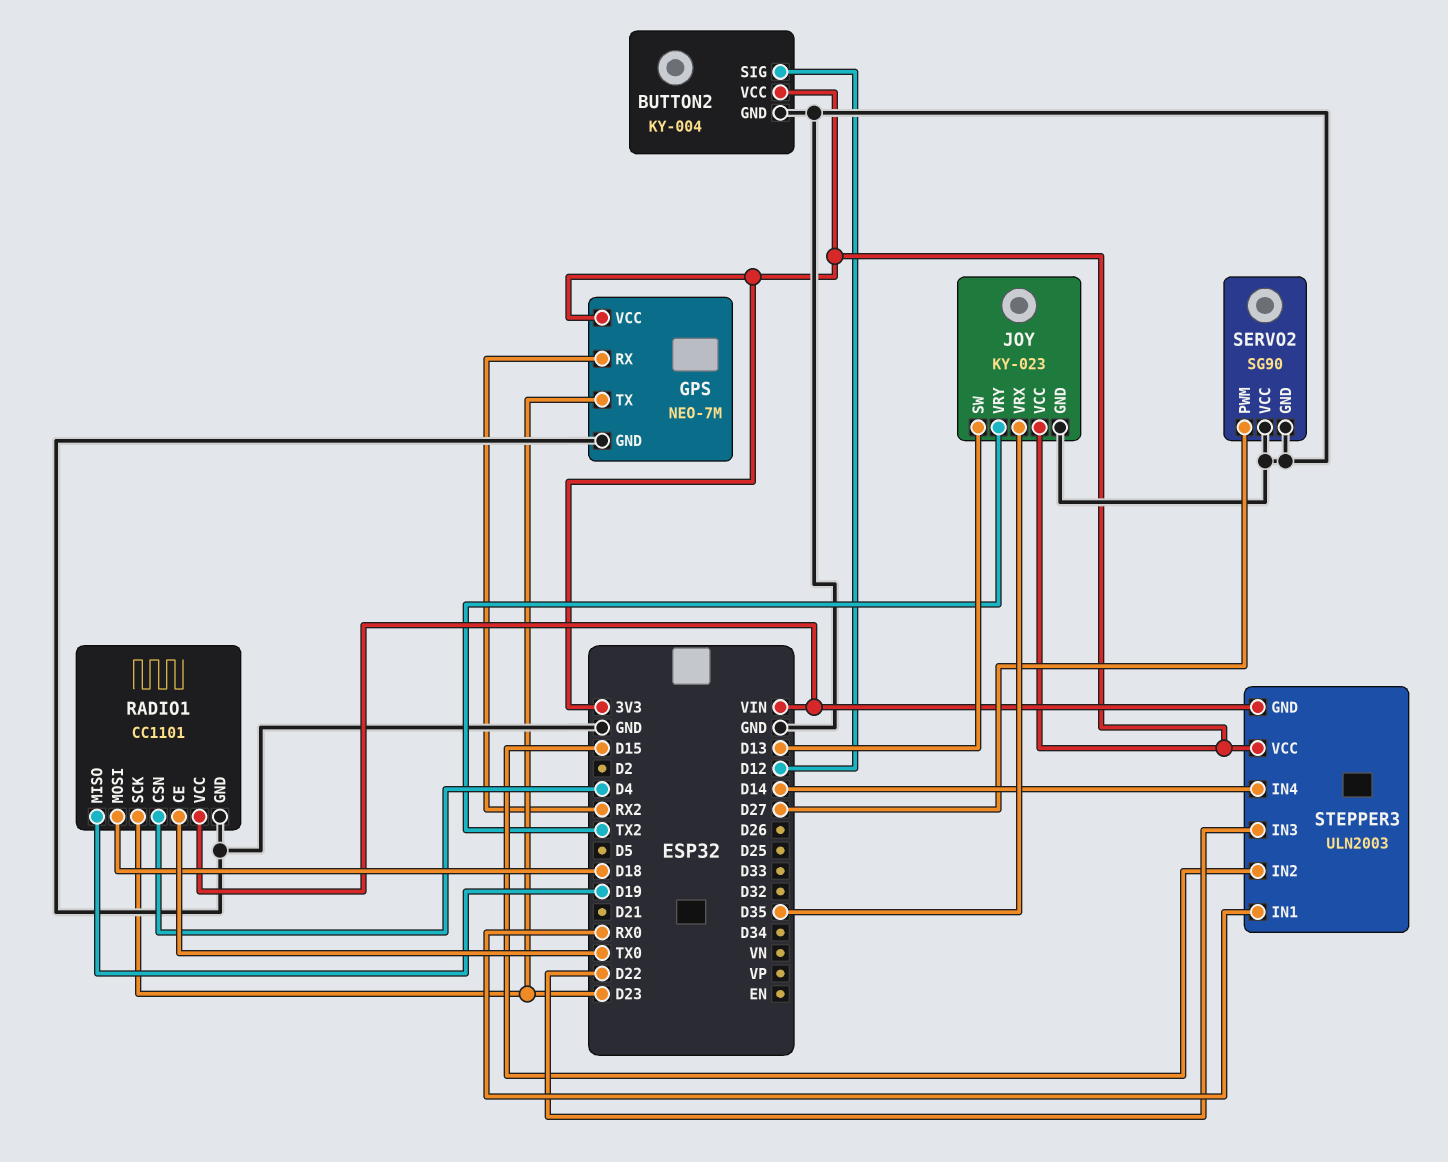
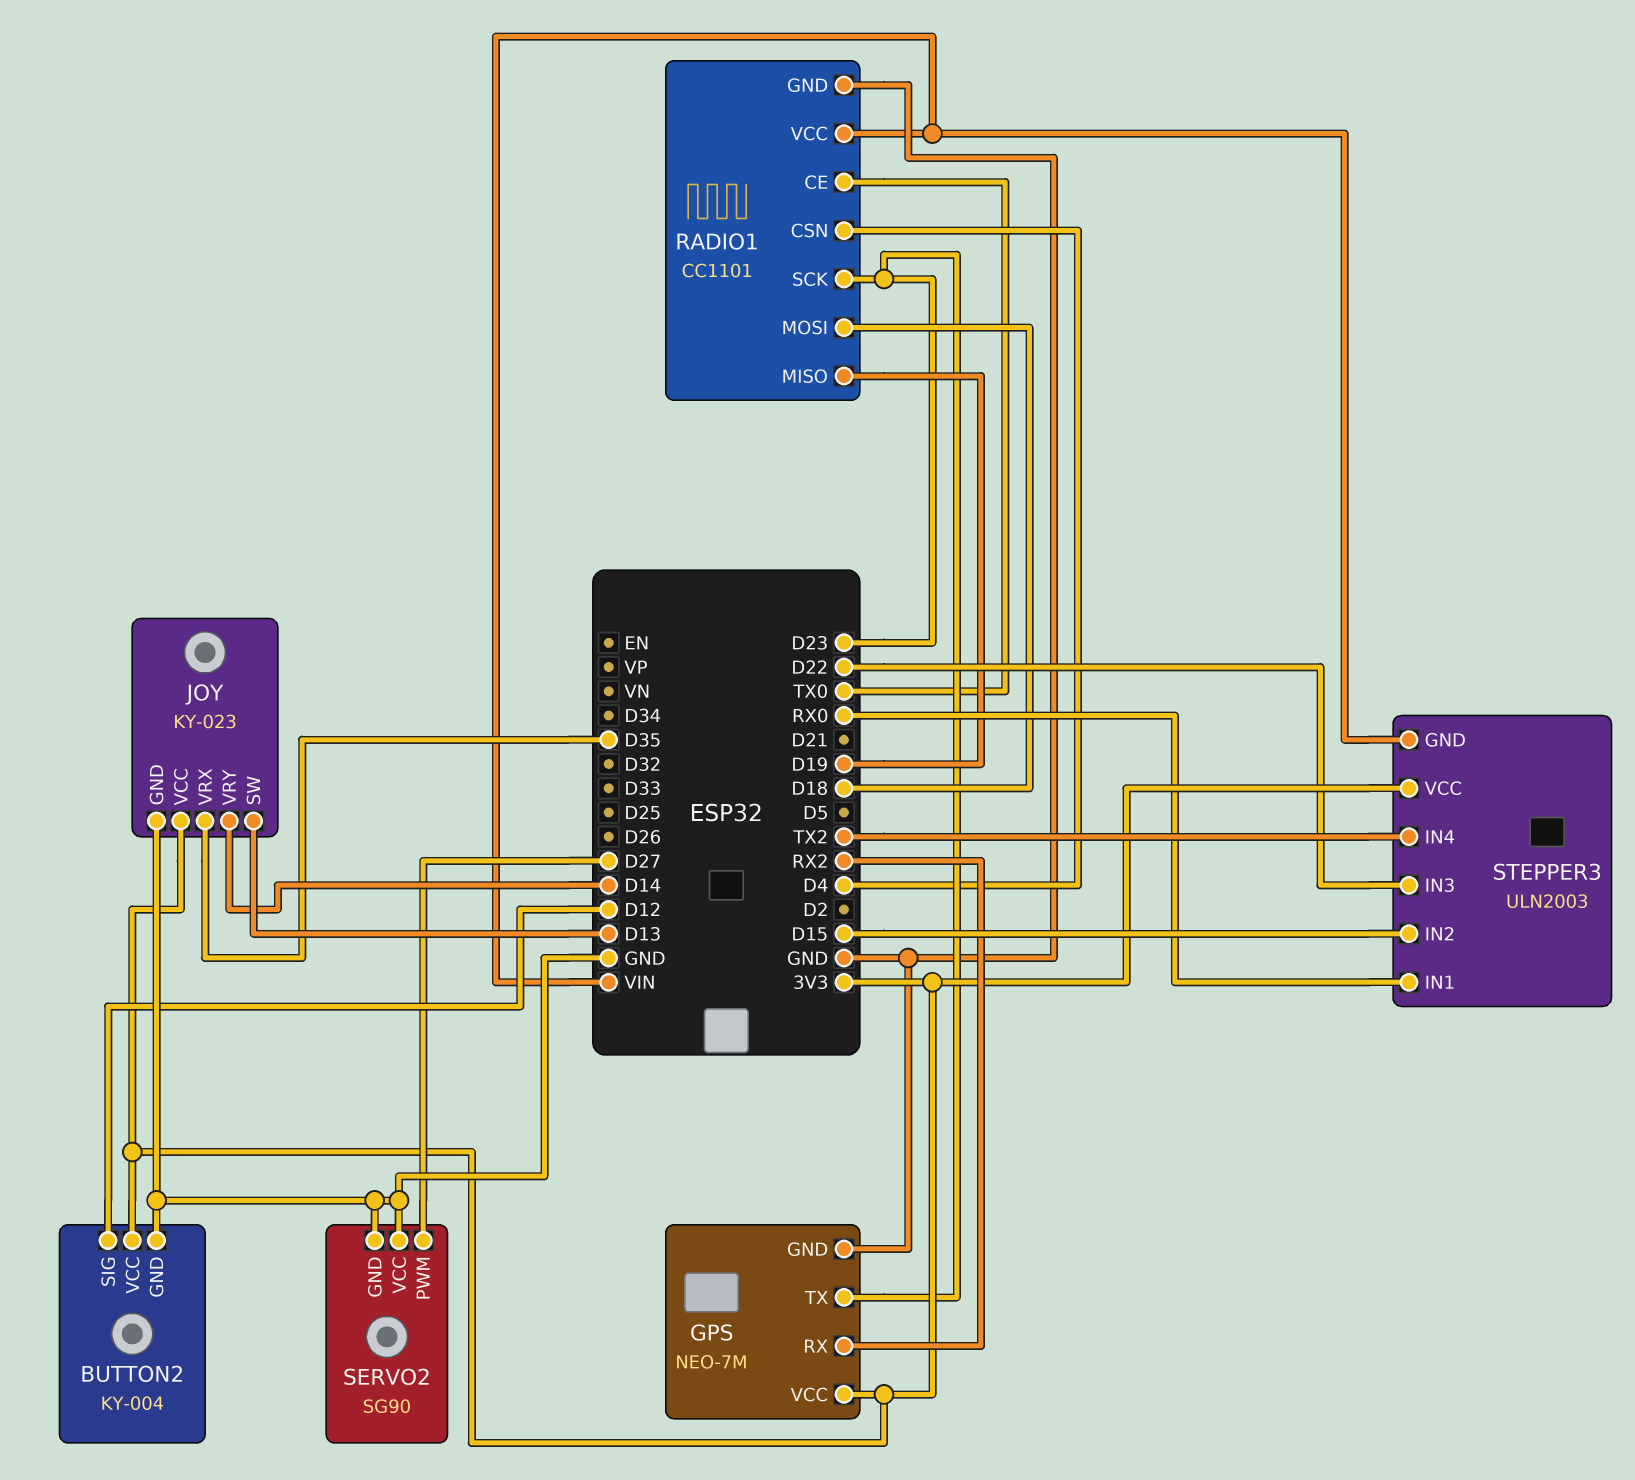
JOY pin VRY: TX2 -> D14
STEPPER3 pin IN4: D14 -> TX2

